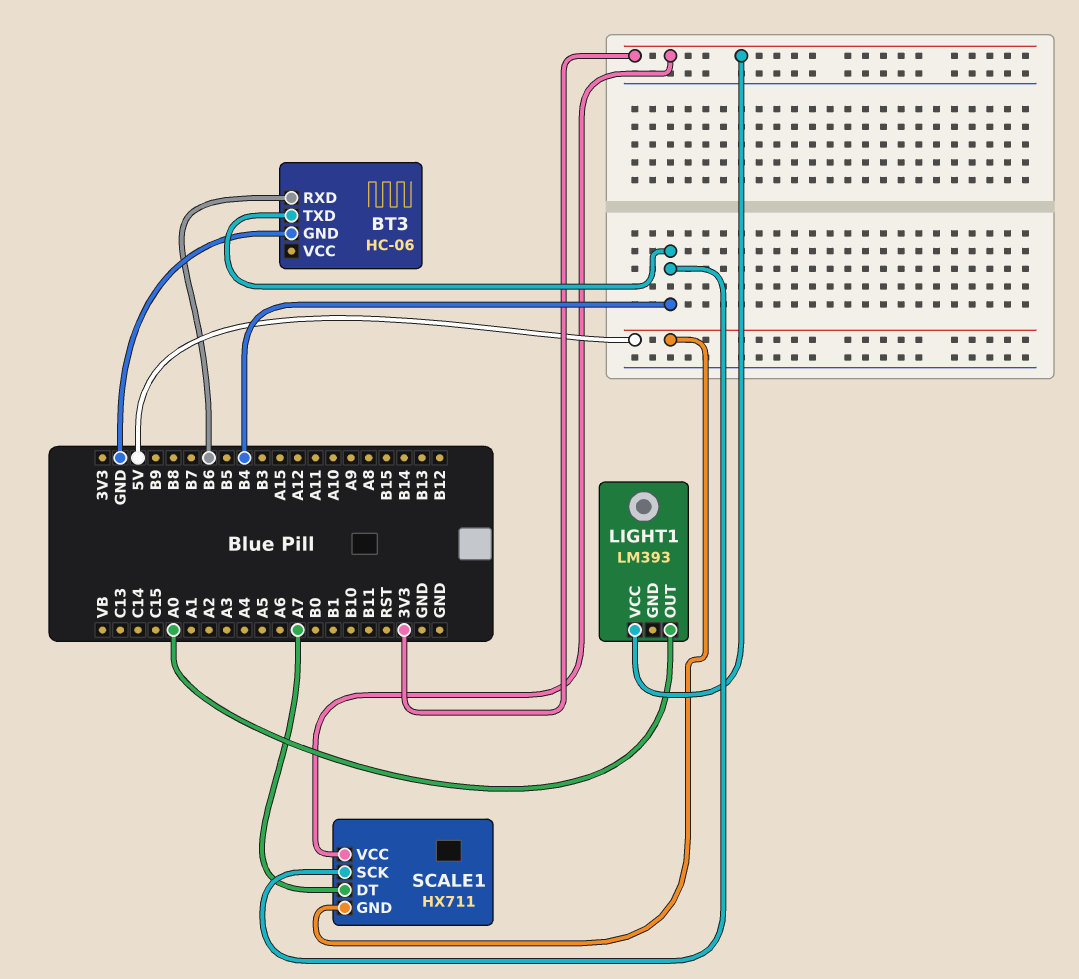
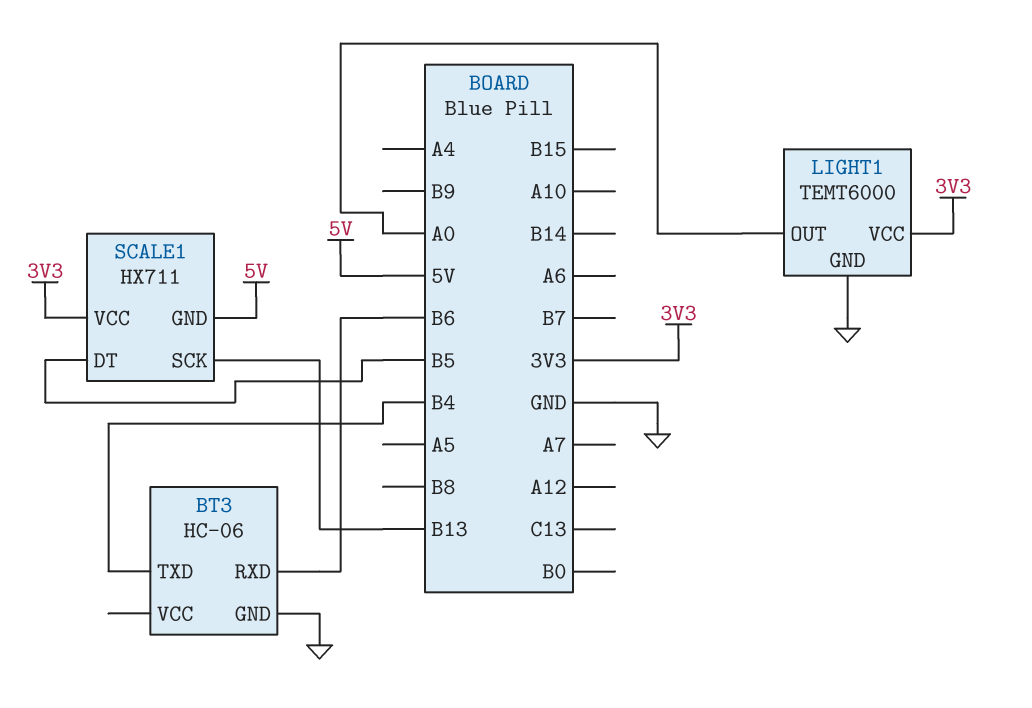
LIGHT1: LM393 -> TEMT6000
LIGHT1 pin GND: none -> GND
SCALE1 pin DT: A7 -> B5
SCALE1 pin SCK: B4 -> B13

